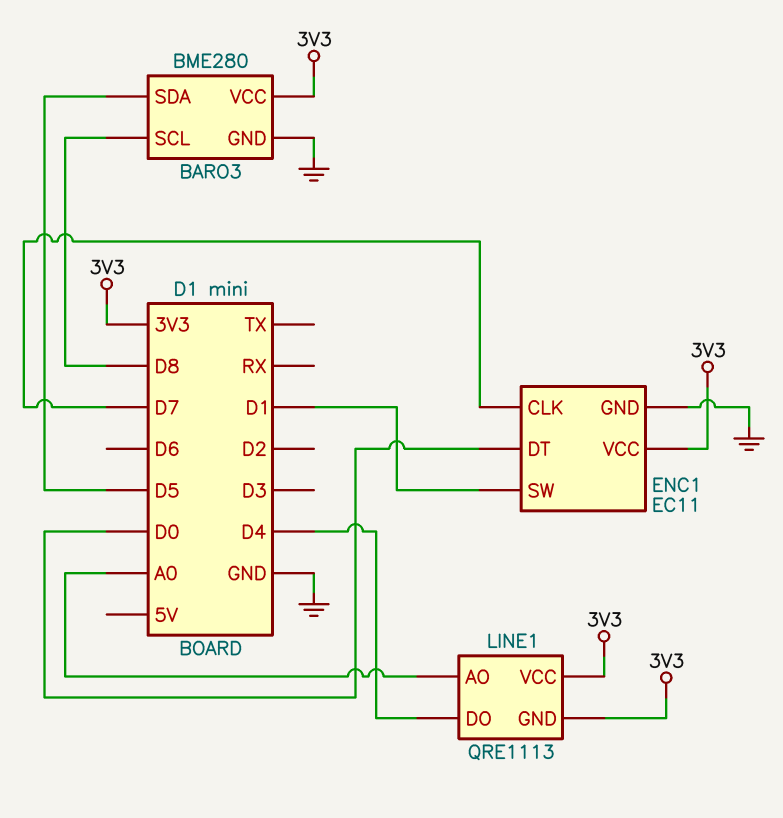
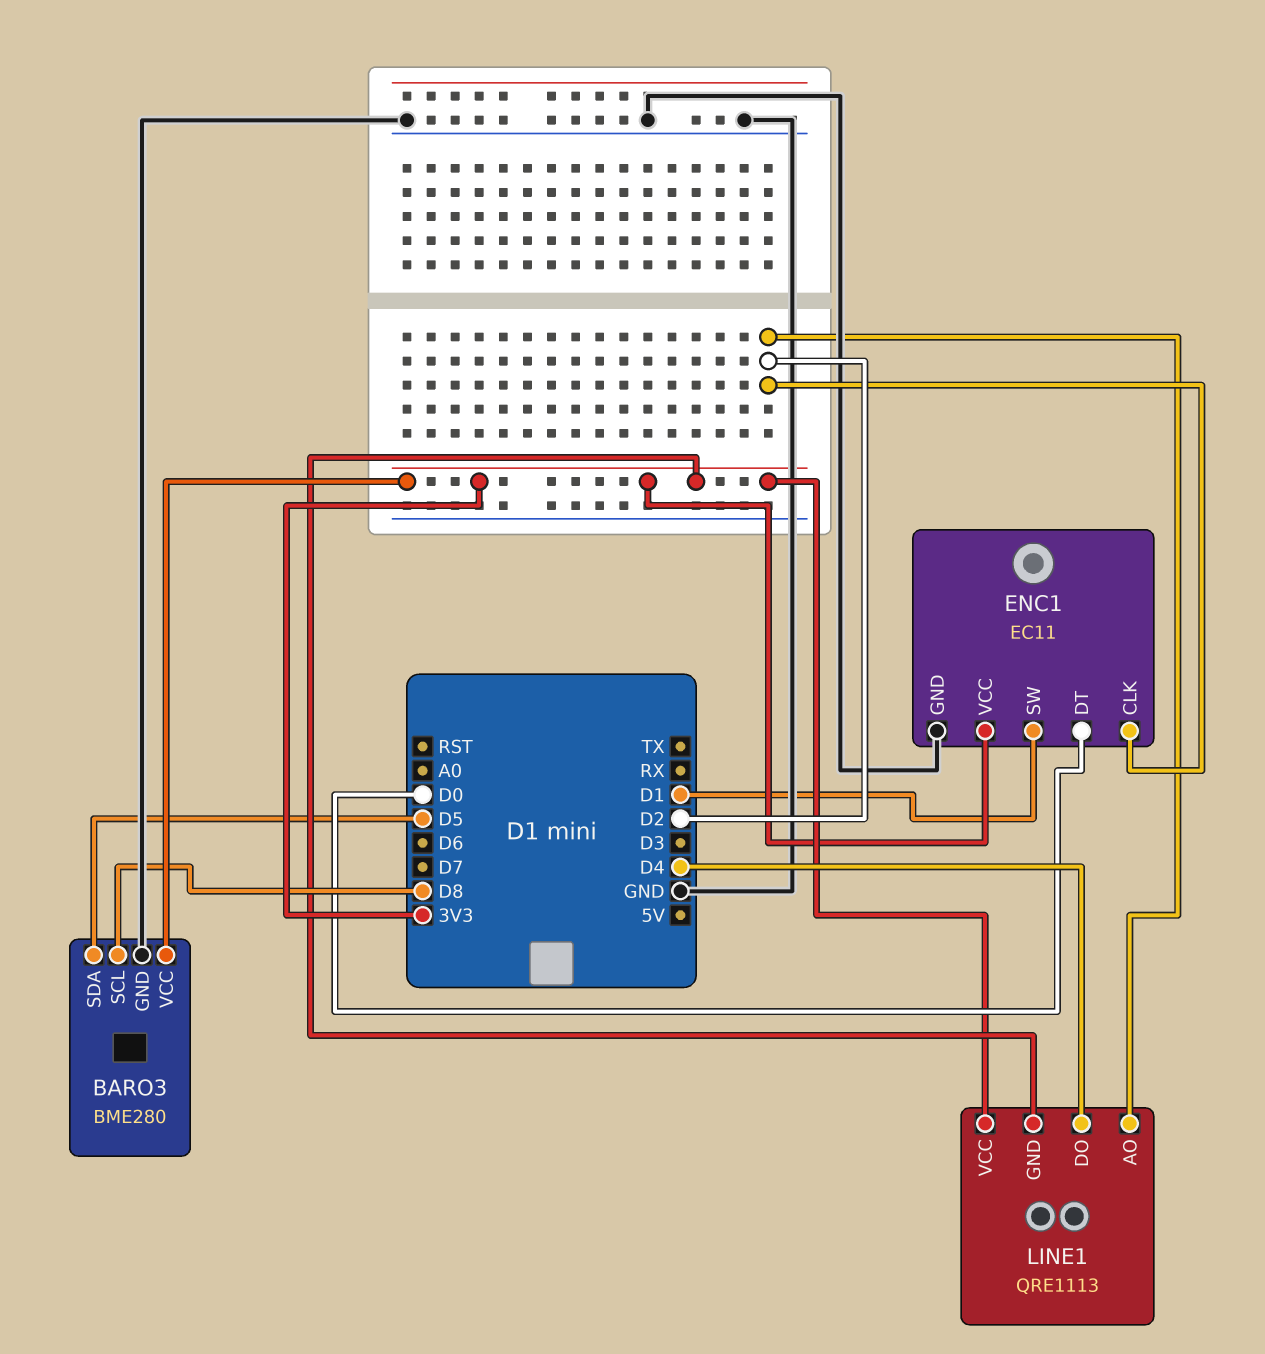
ENC1 pin CLK: D7 -> D2
LINE1 pin AO: A0 -> D2

